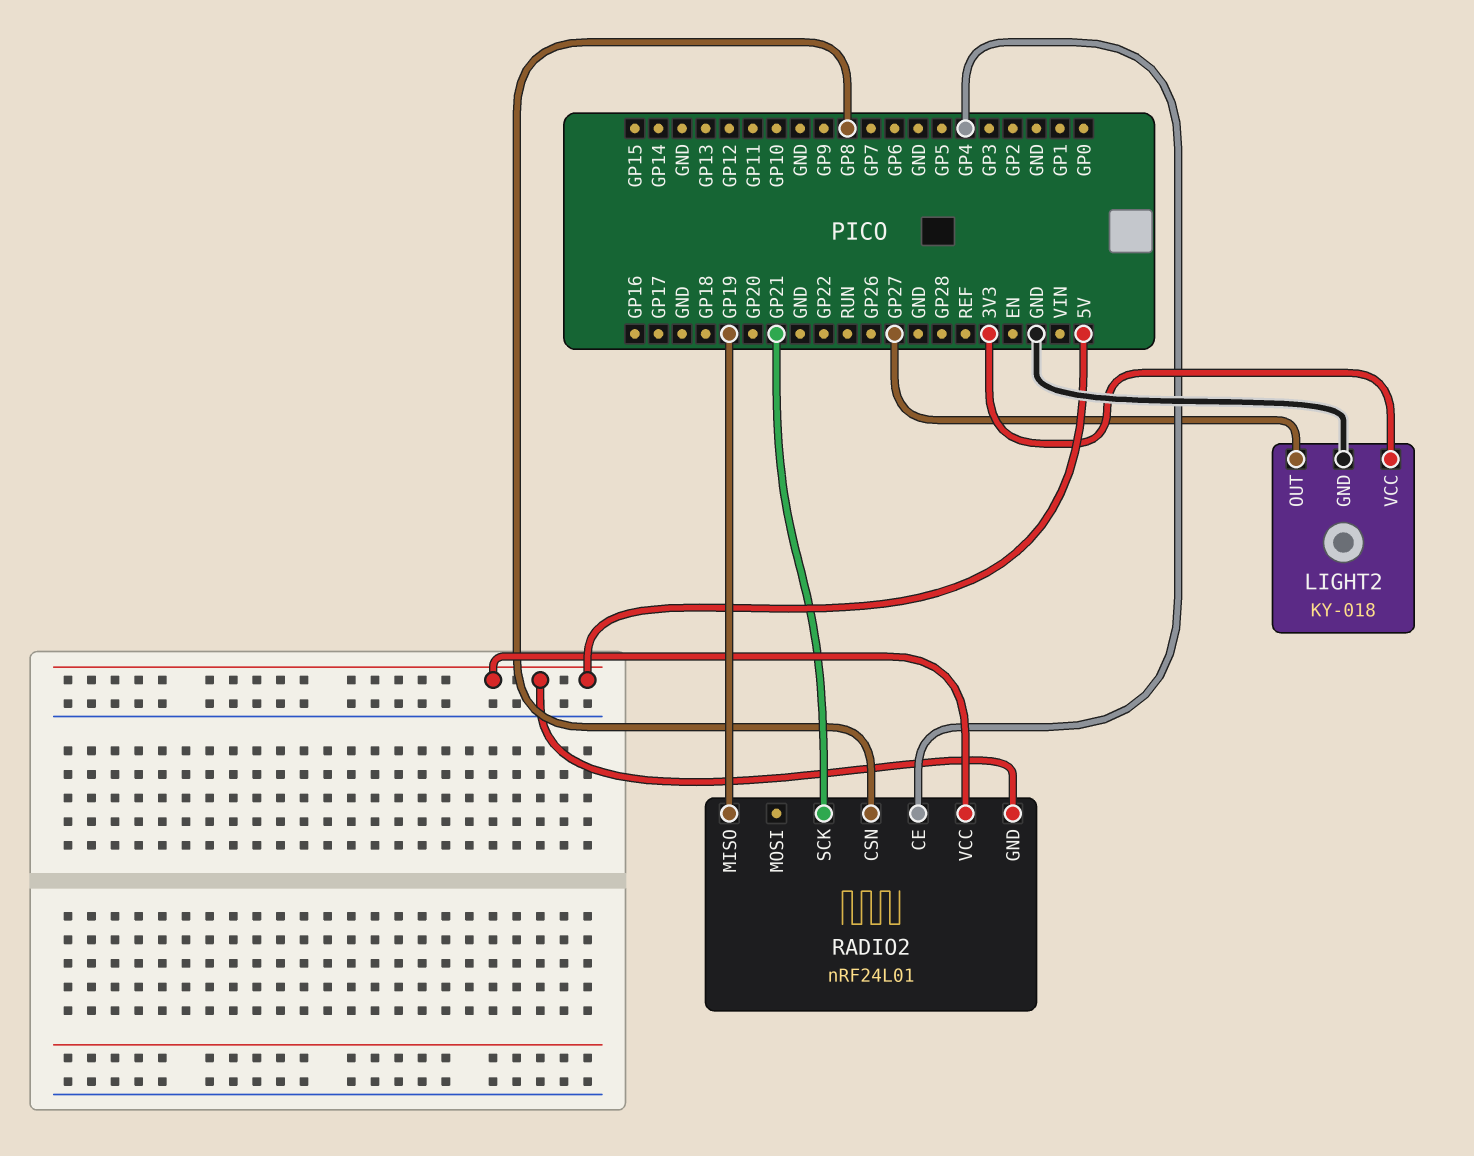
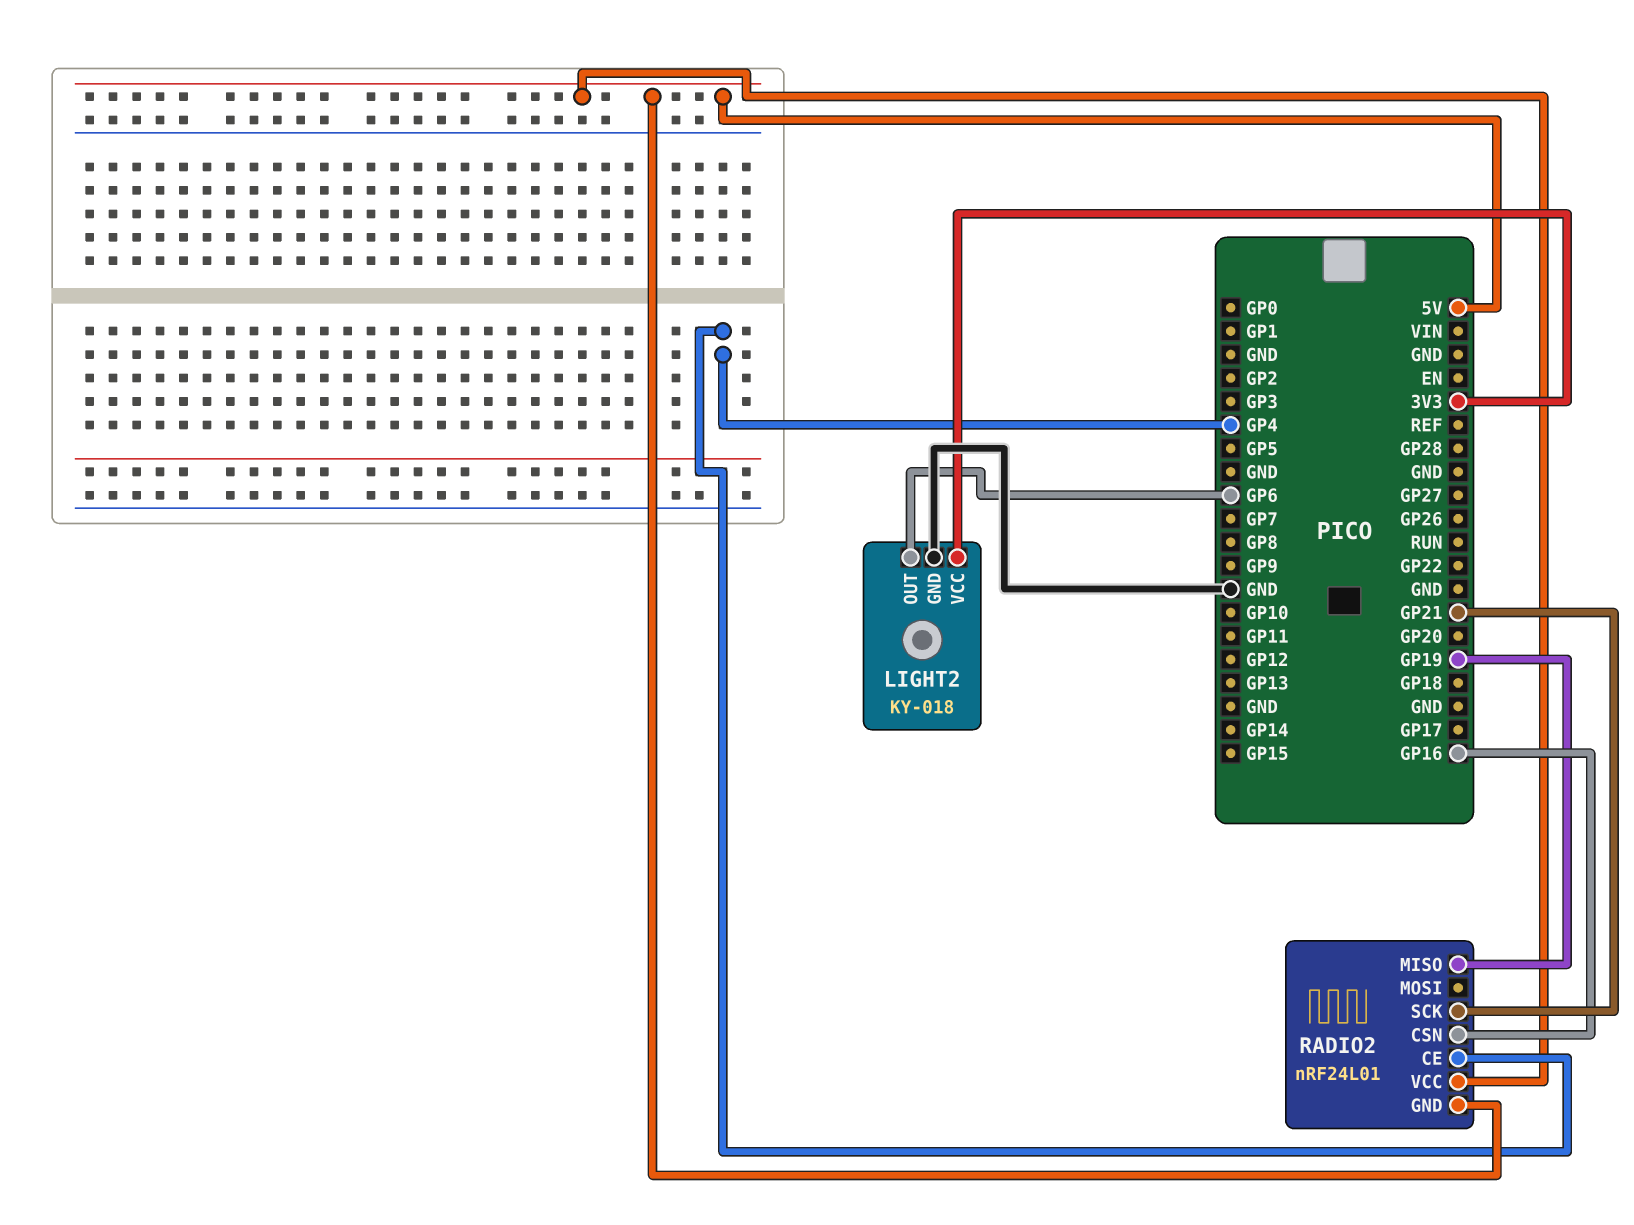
LIGHT2 pin OUT: GP27 -> GP6
RADIO2 pin CSN: GP8 -> GP16

